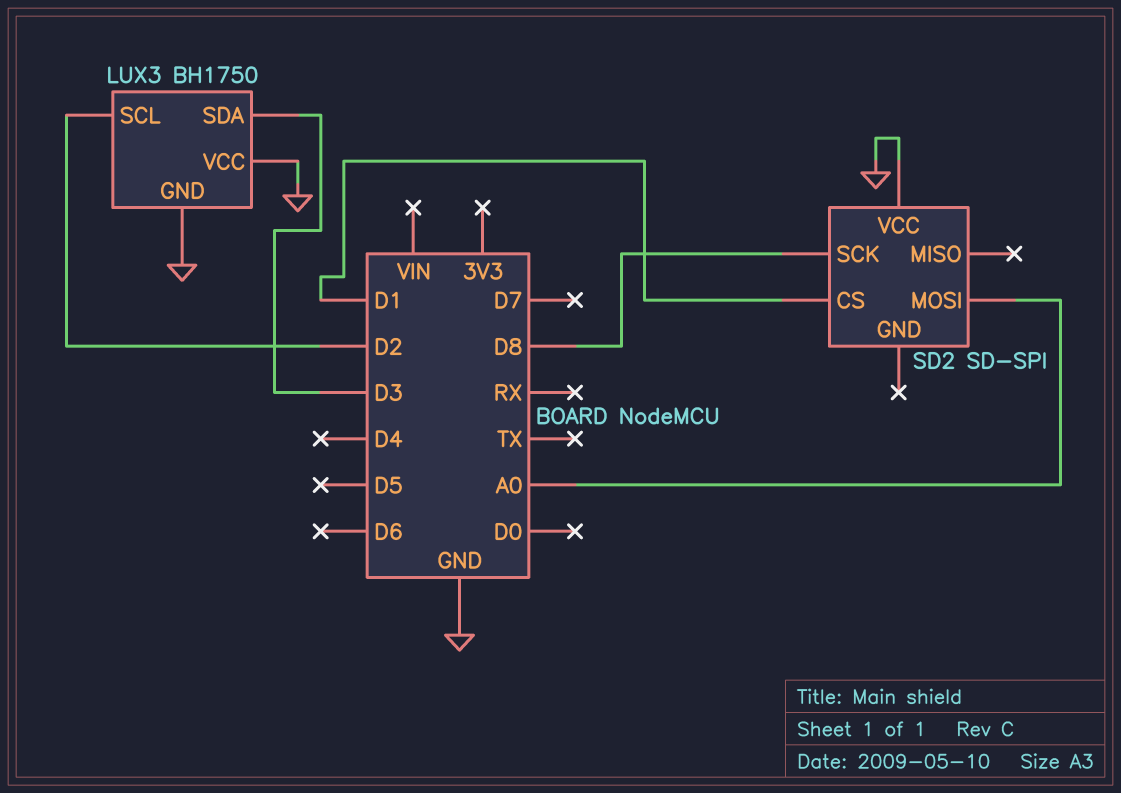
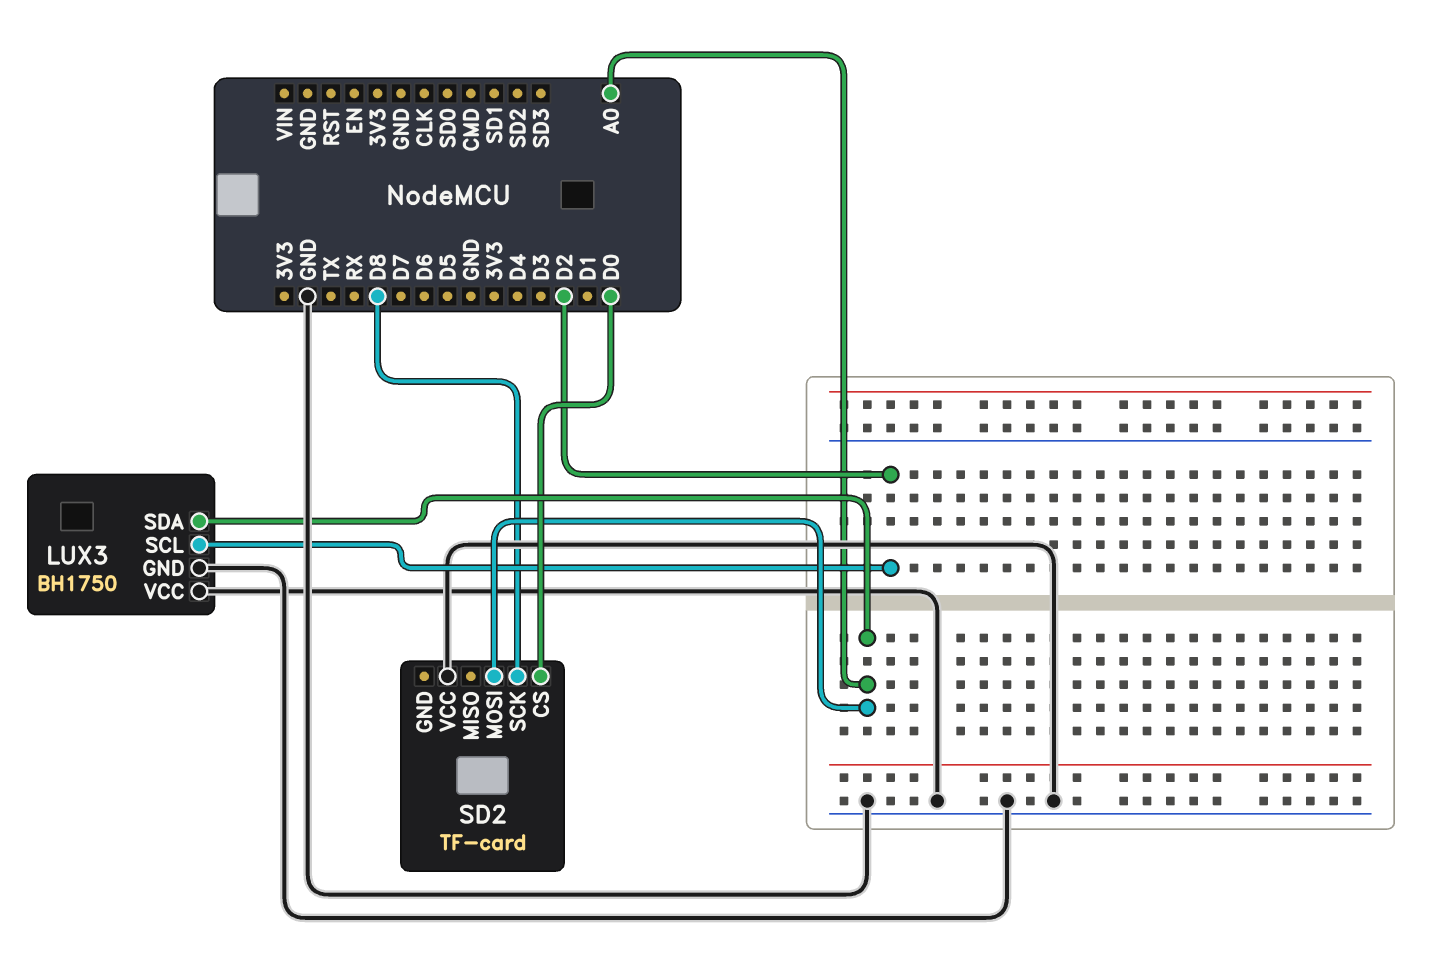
LUX3 pin SDA: D3 -> A0
SD2: SD-SPI -> TF-card
SD2 pin CS: D1 -> D0

